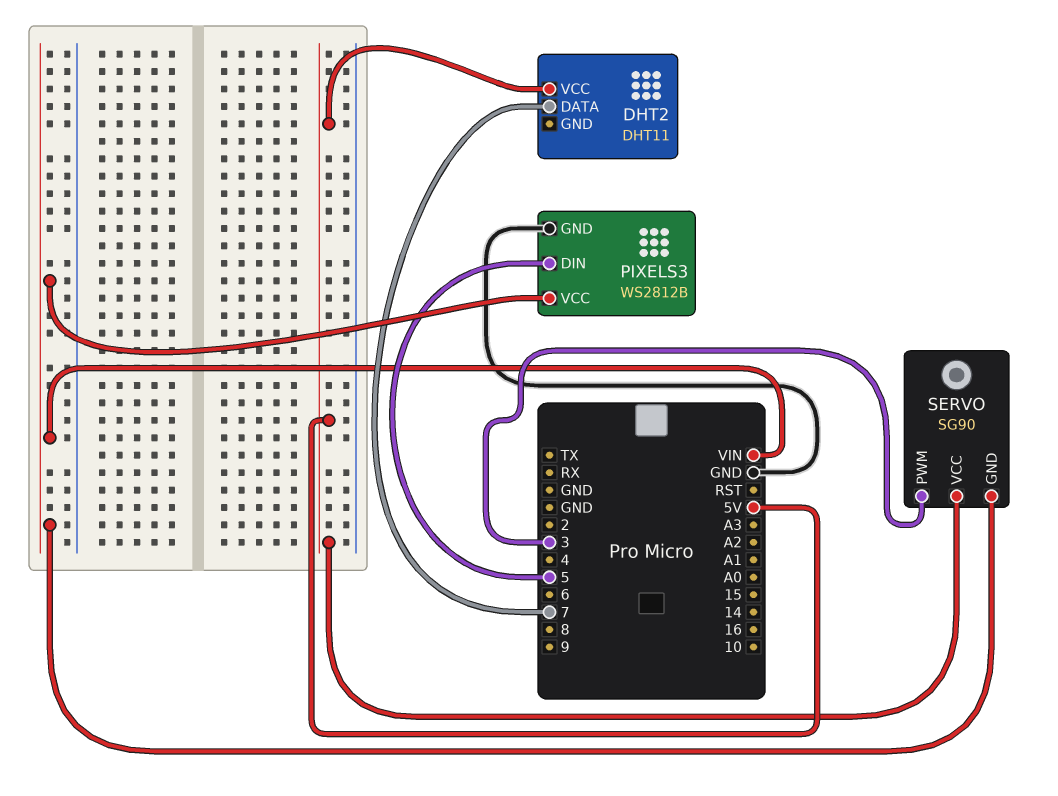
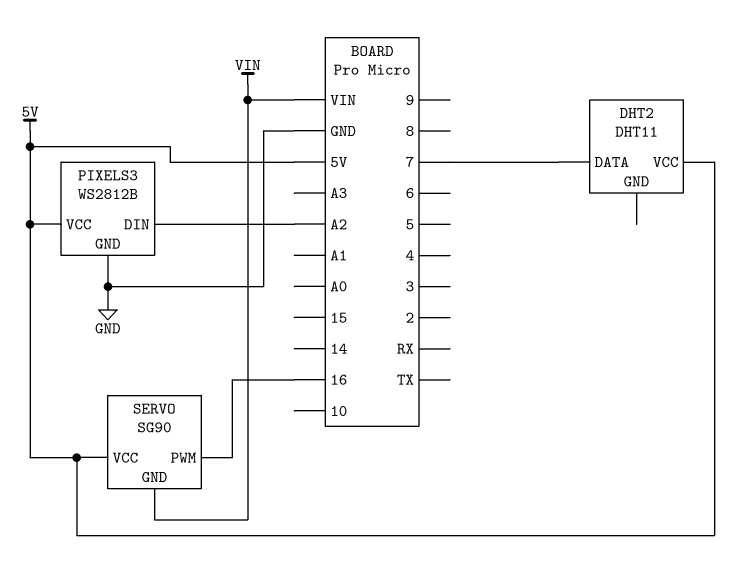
PIXELS3 pin DIN: 5 -> A2
PIXELS3 pin VCC: VIN -> 5V
SERVO pin PWM: 3 -> 16

